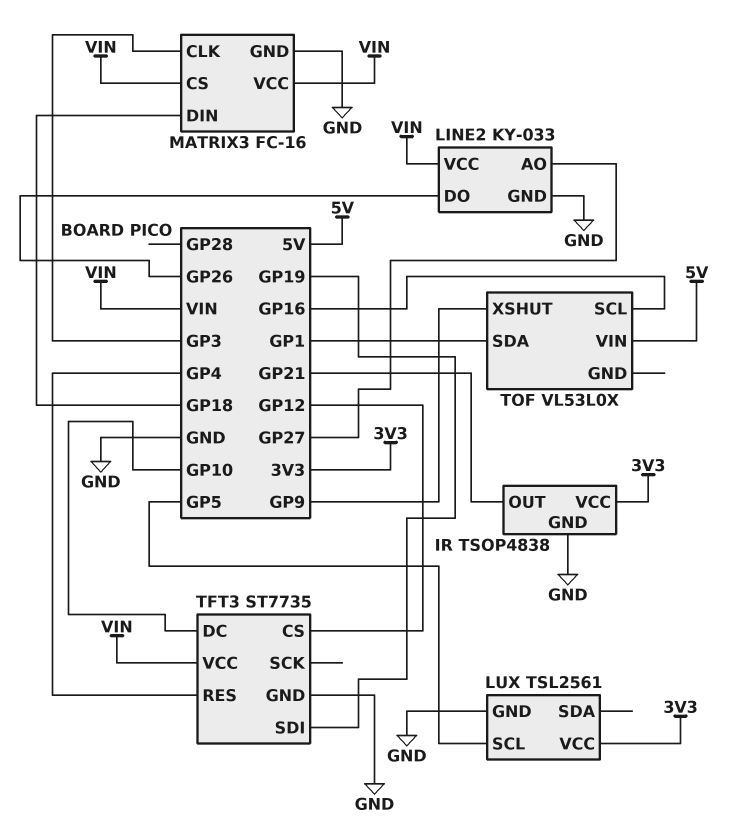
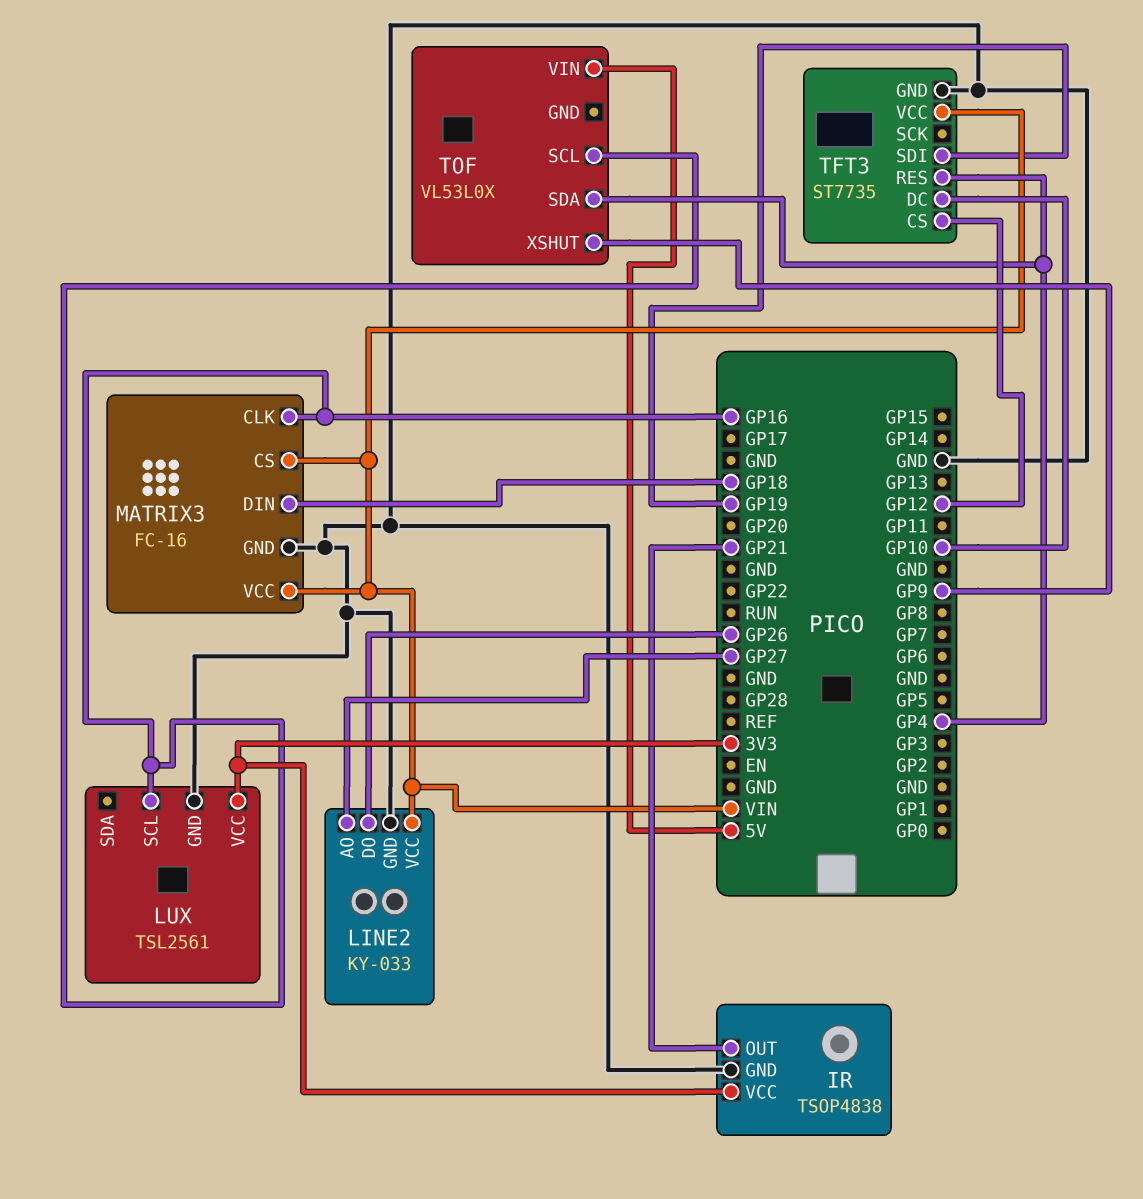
LUX pin SCL: GP5 -> GP16
MATRIX3 pin CLK: GP3 -> GP16
TOF pin SDA: GP1 -> GP4

